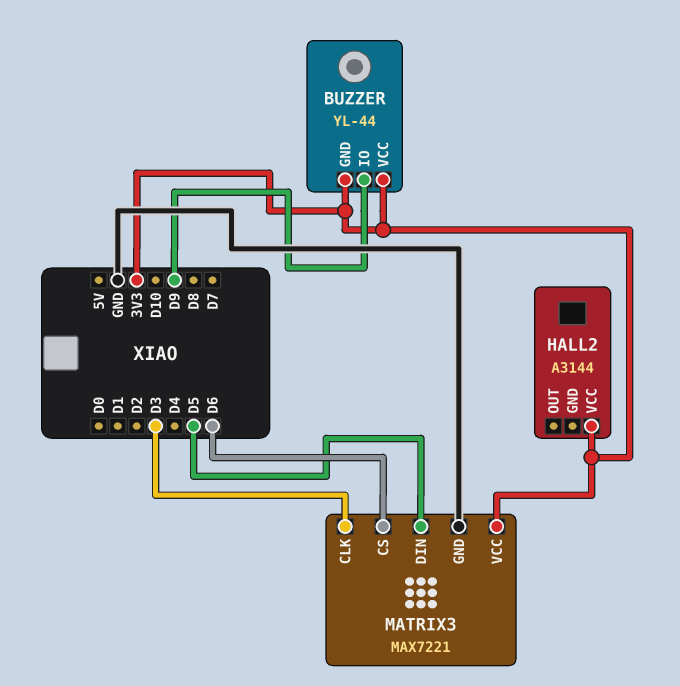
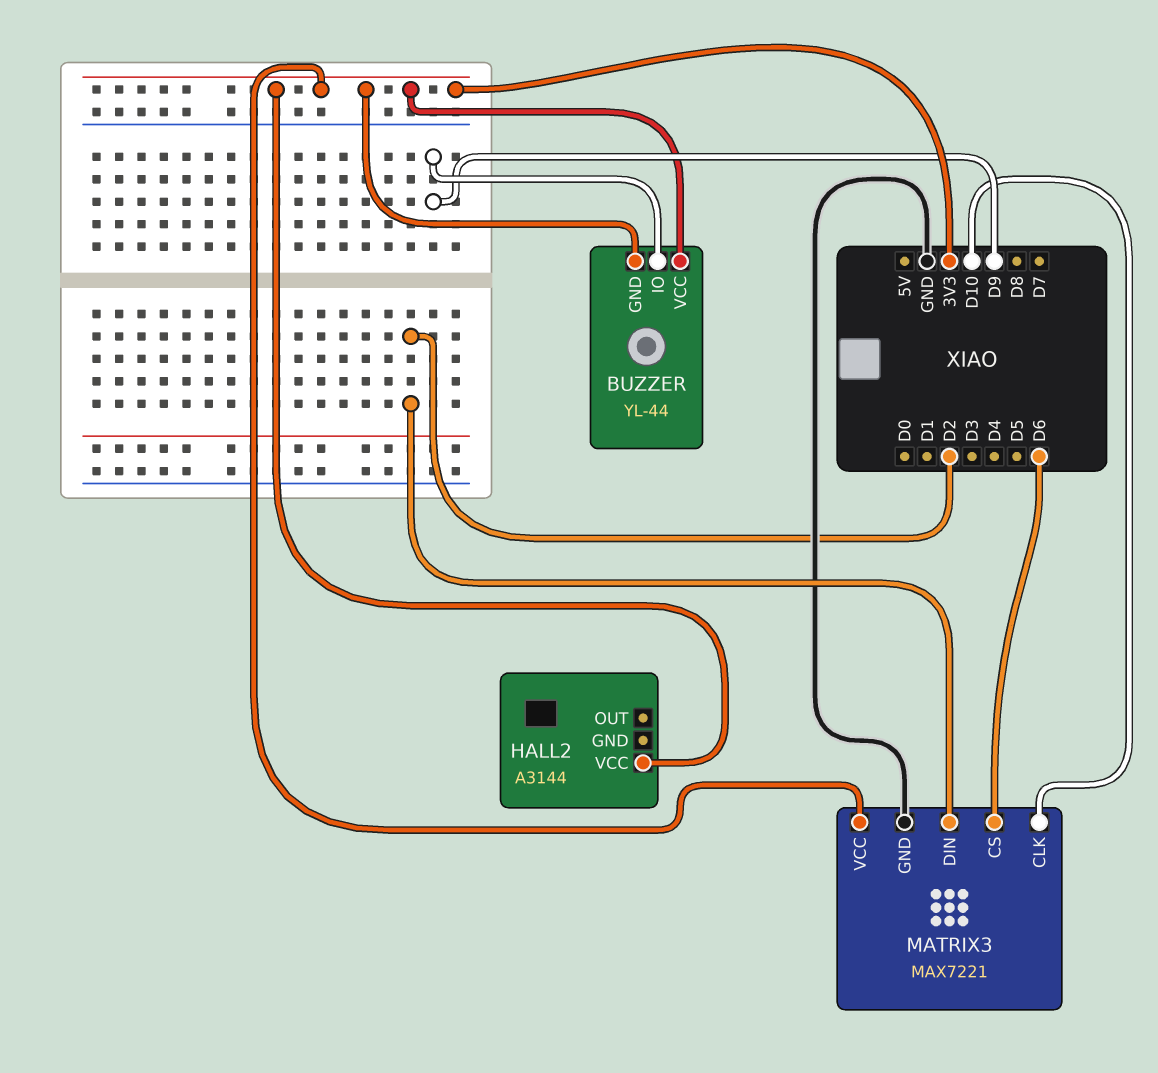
MATRIX3 pin CLK: D3 -> D10
MATRIX3 pin DIN: D5 -> D2

